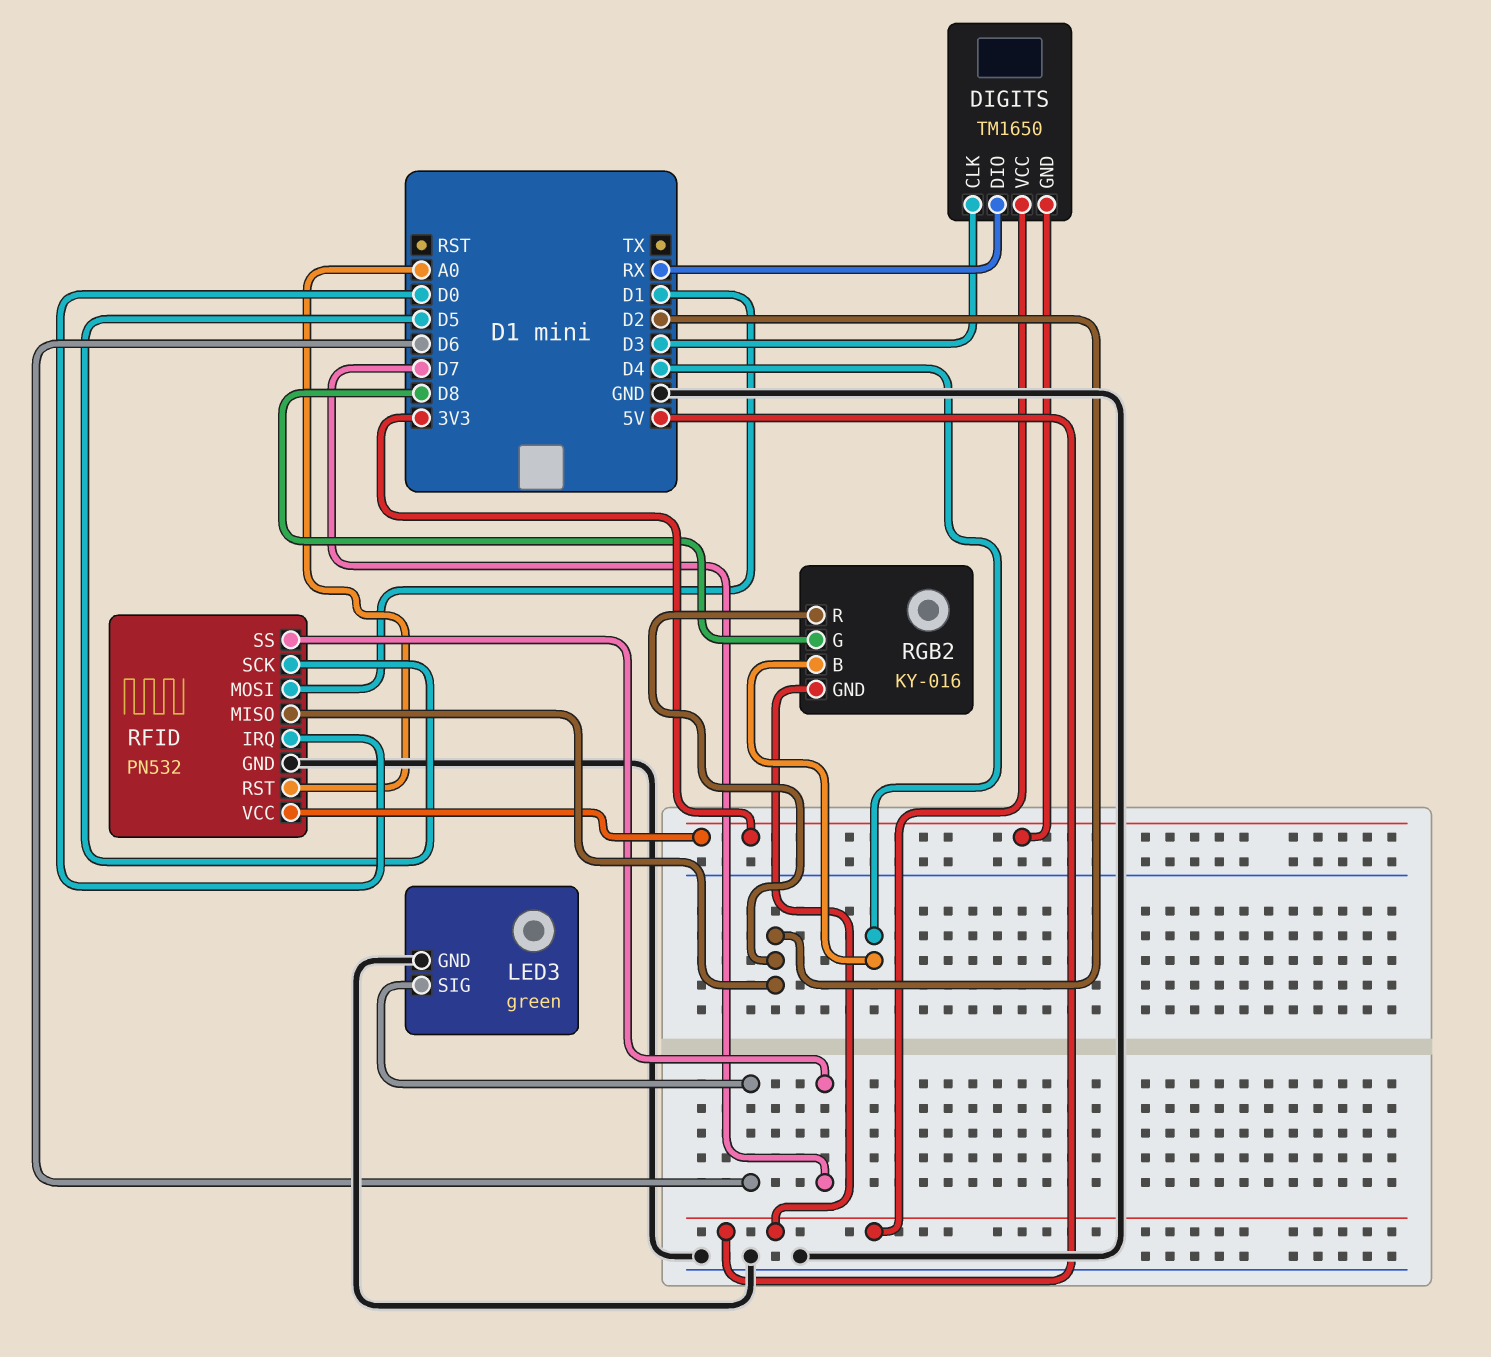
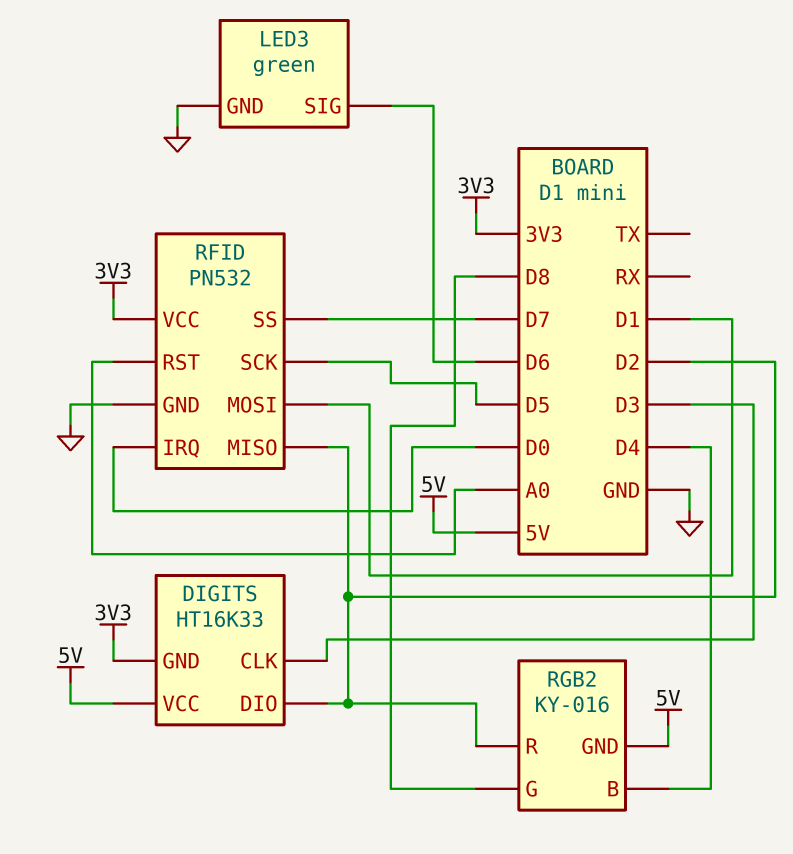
DIGITS: TM1650 -> HT16K33
DIGITS pin DIO: RX -> D2

